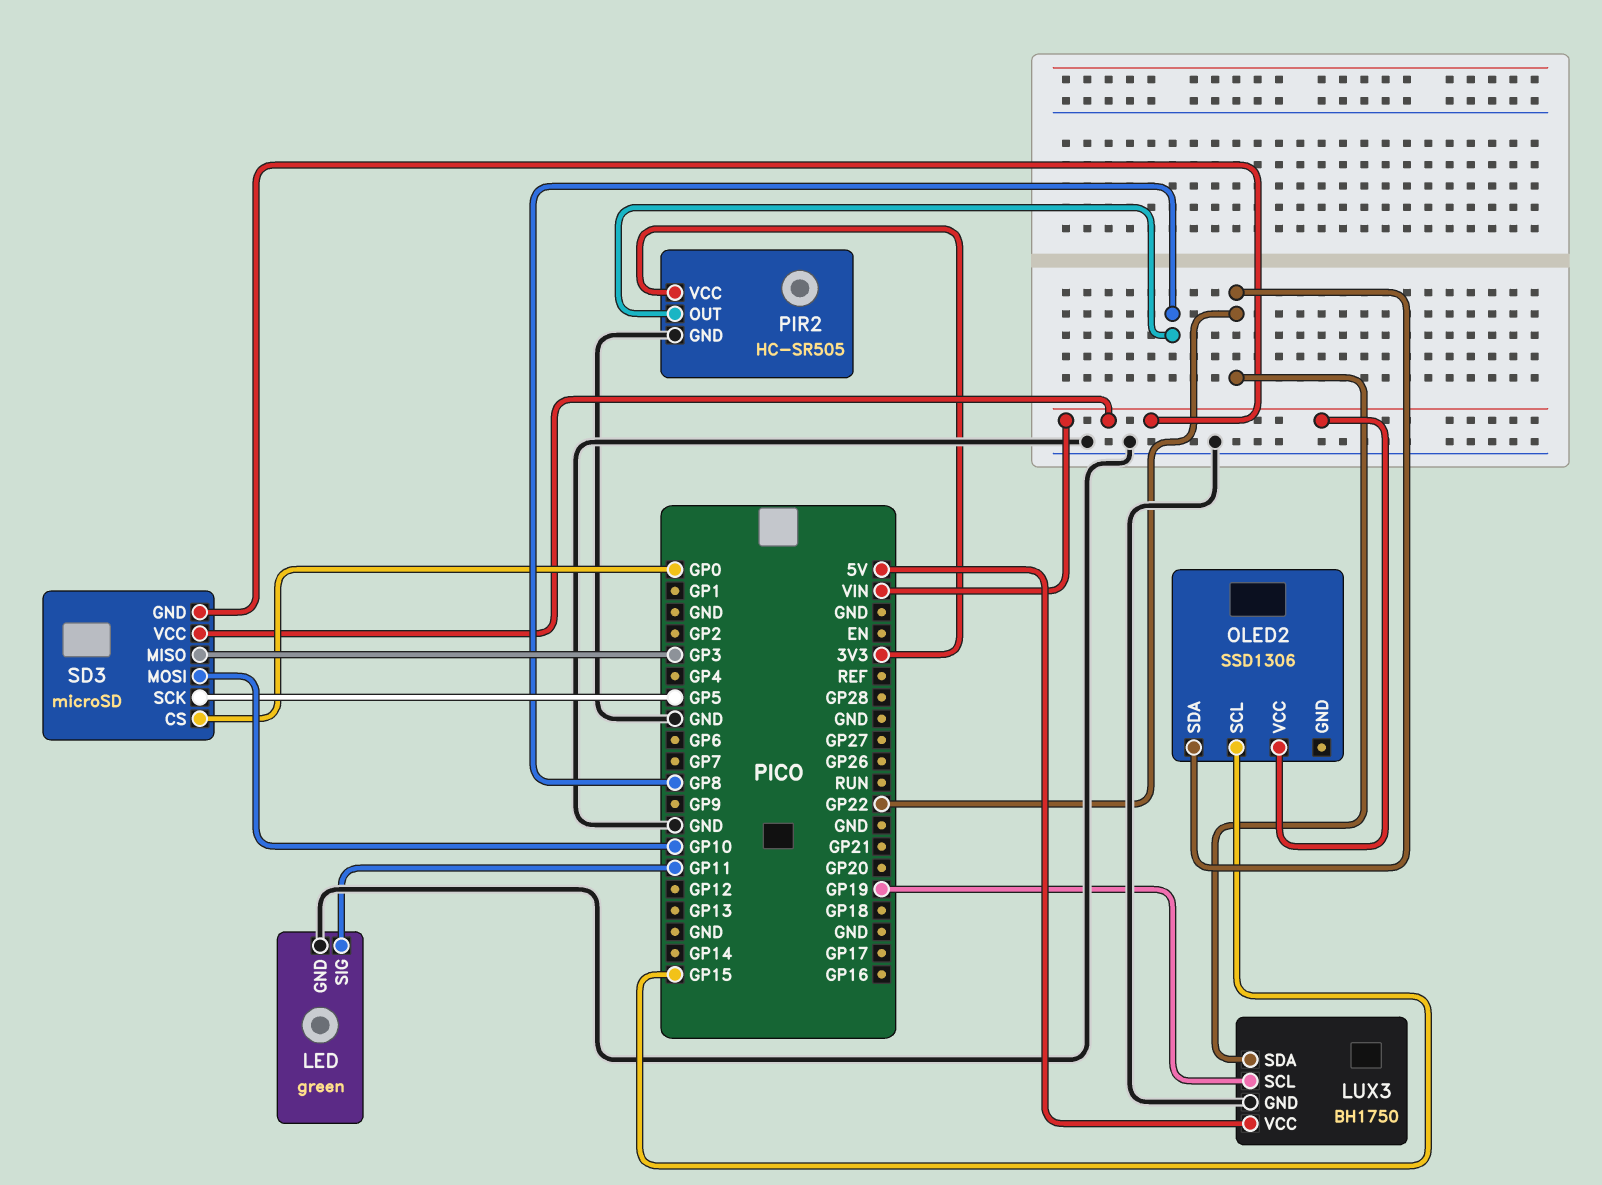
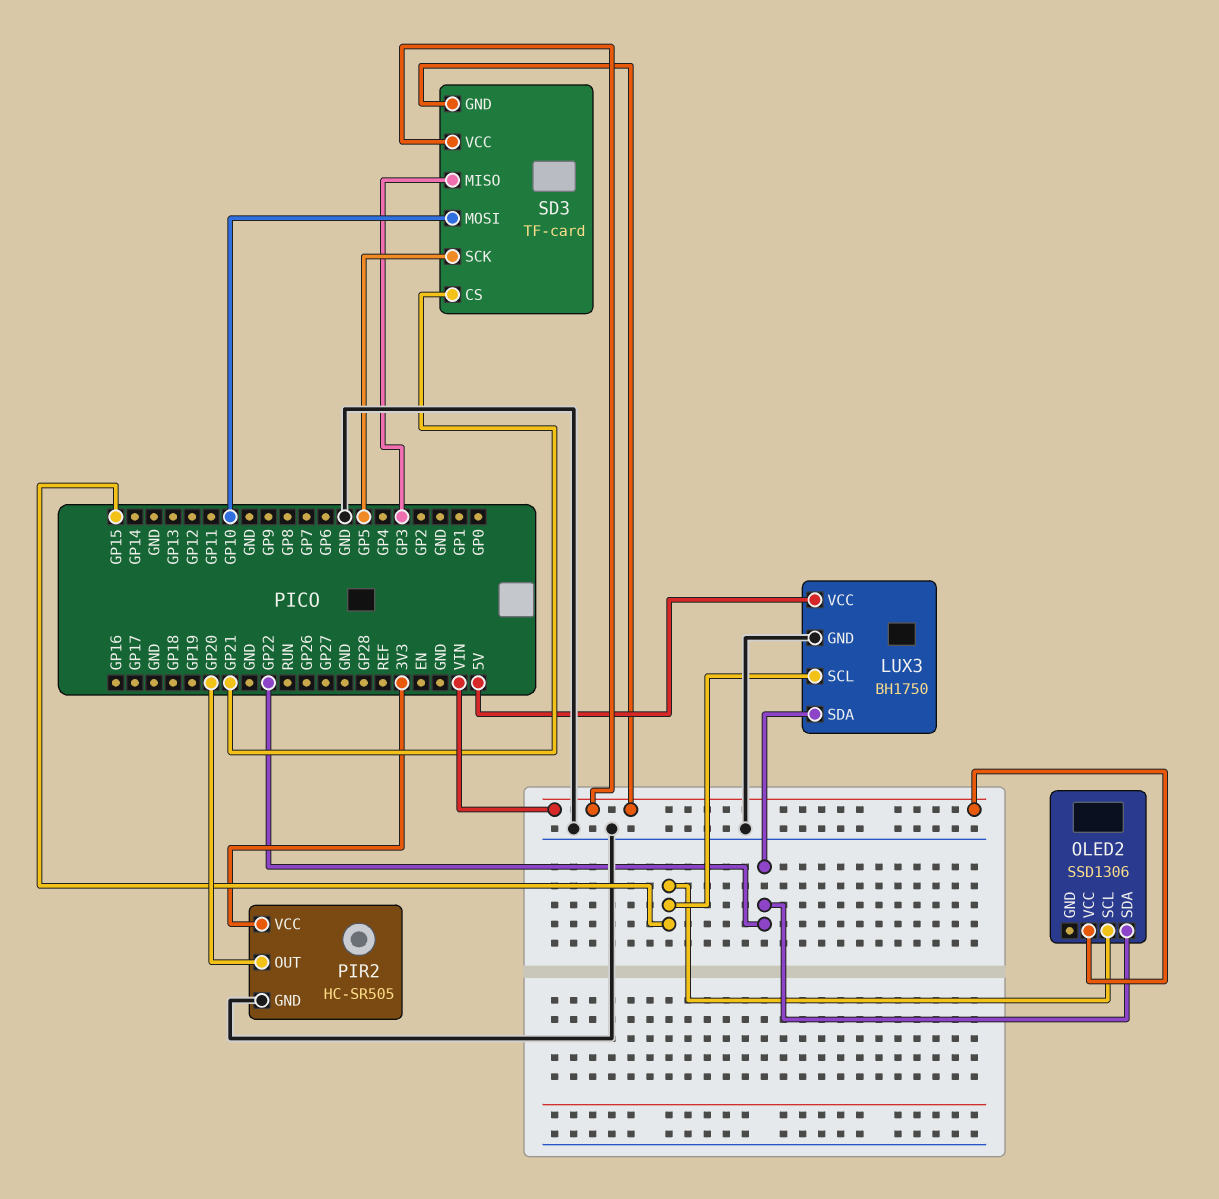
LED: green -> none
LED pin GND: GND -> none
LED pin SIG: GP11 -> none
LUX3 pin SCL: GP19 -> GP15
PIR2 pin OUT: GP8 -> GP20
SD3: microSD -> TF-card
SD3 pin CS: GP0 -> GP21

